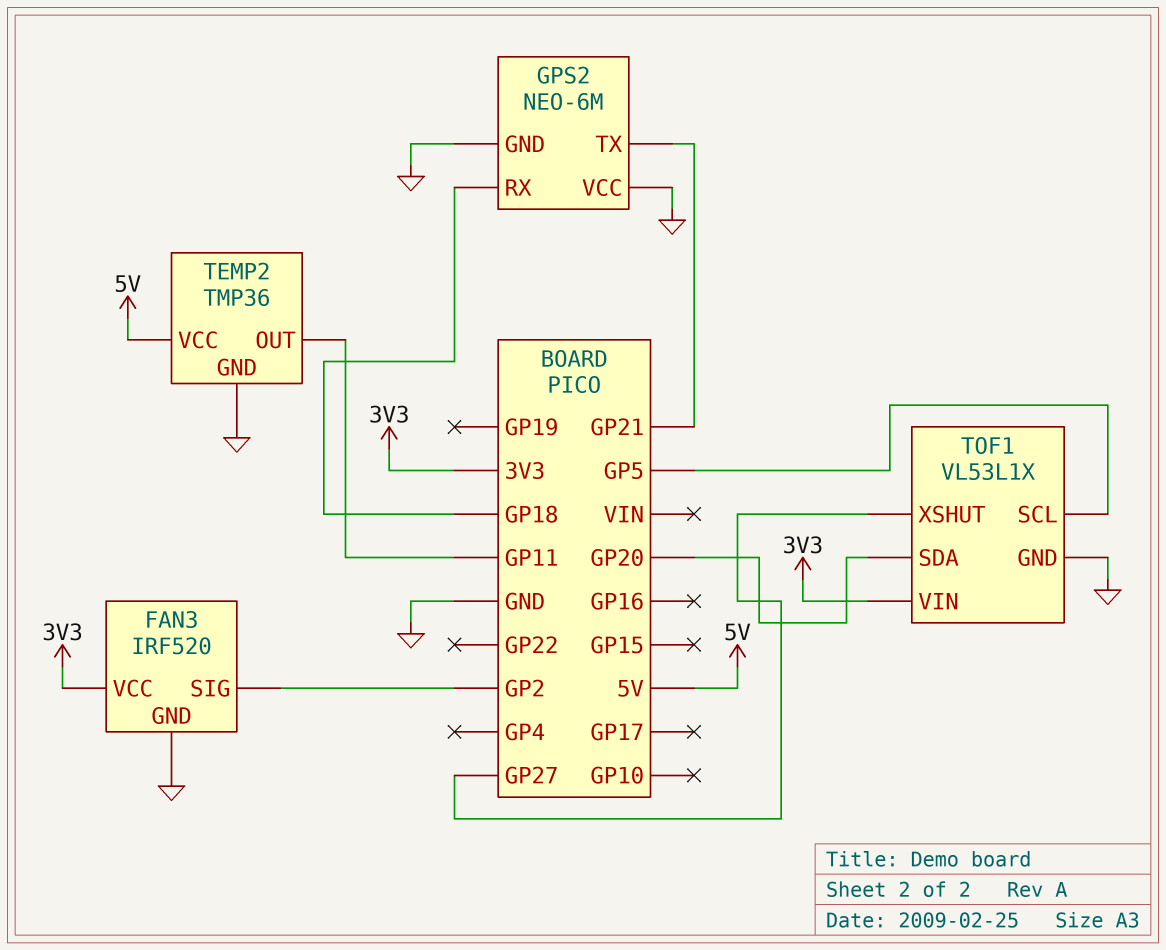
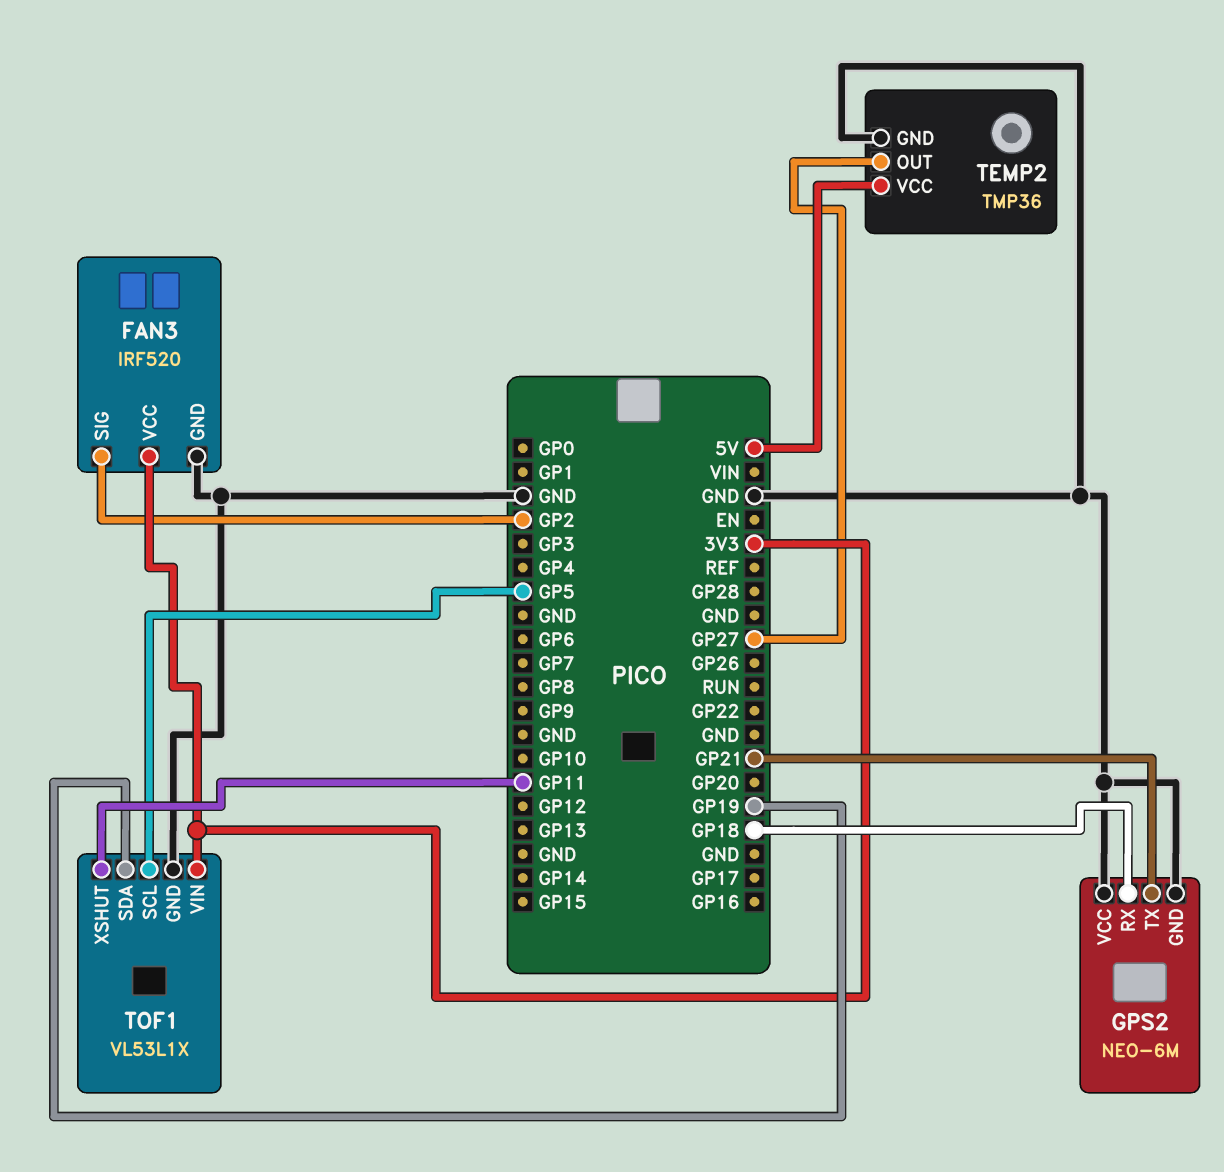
TEMP2 pin OUT: GP11 -> GP27
TOF1 pin SDA: GP20 -> GP19
TOF1 pin XSHUT: GP27 -> GP11

